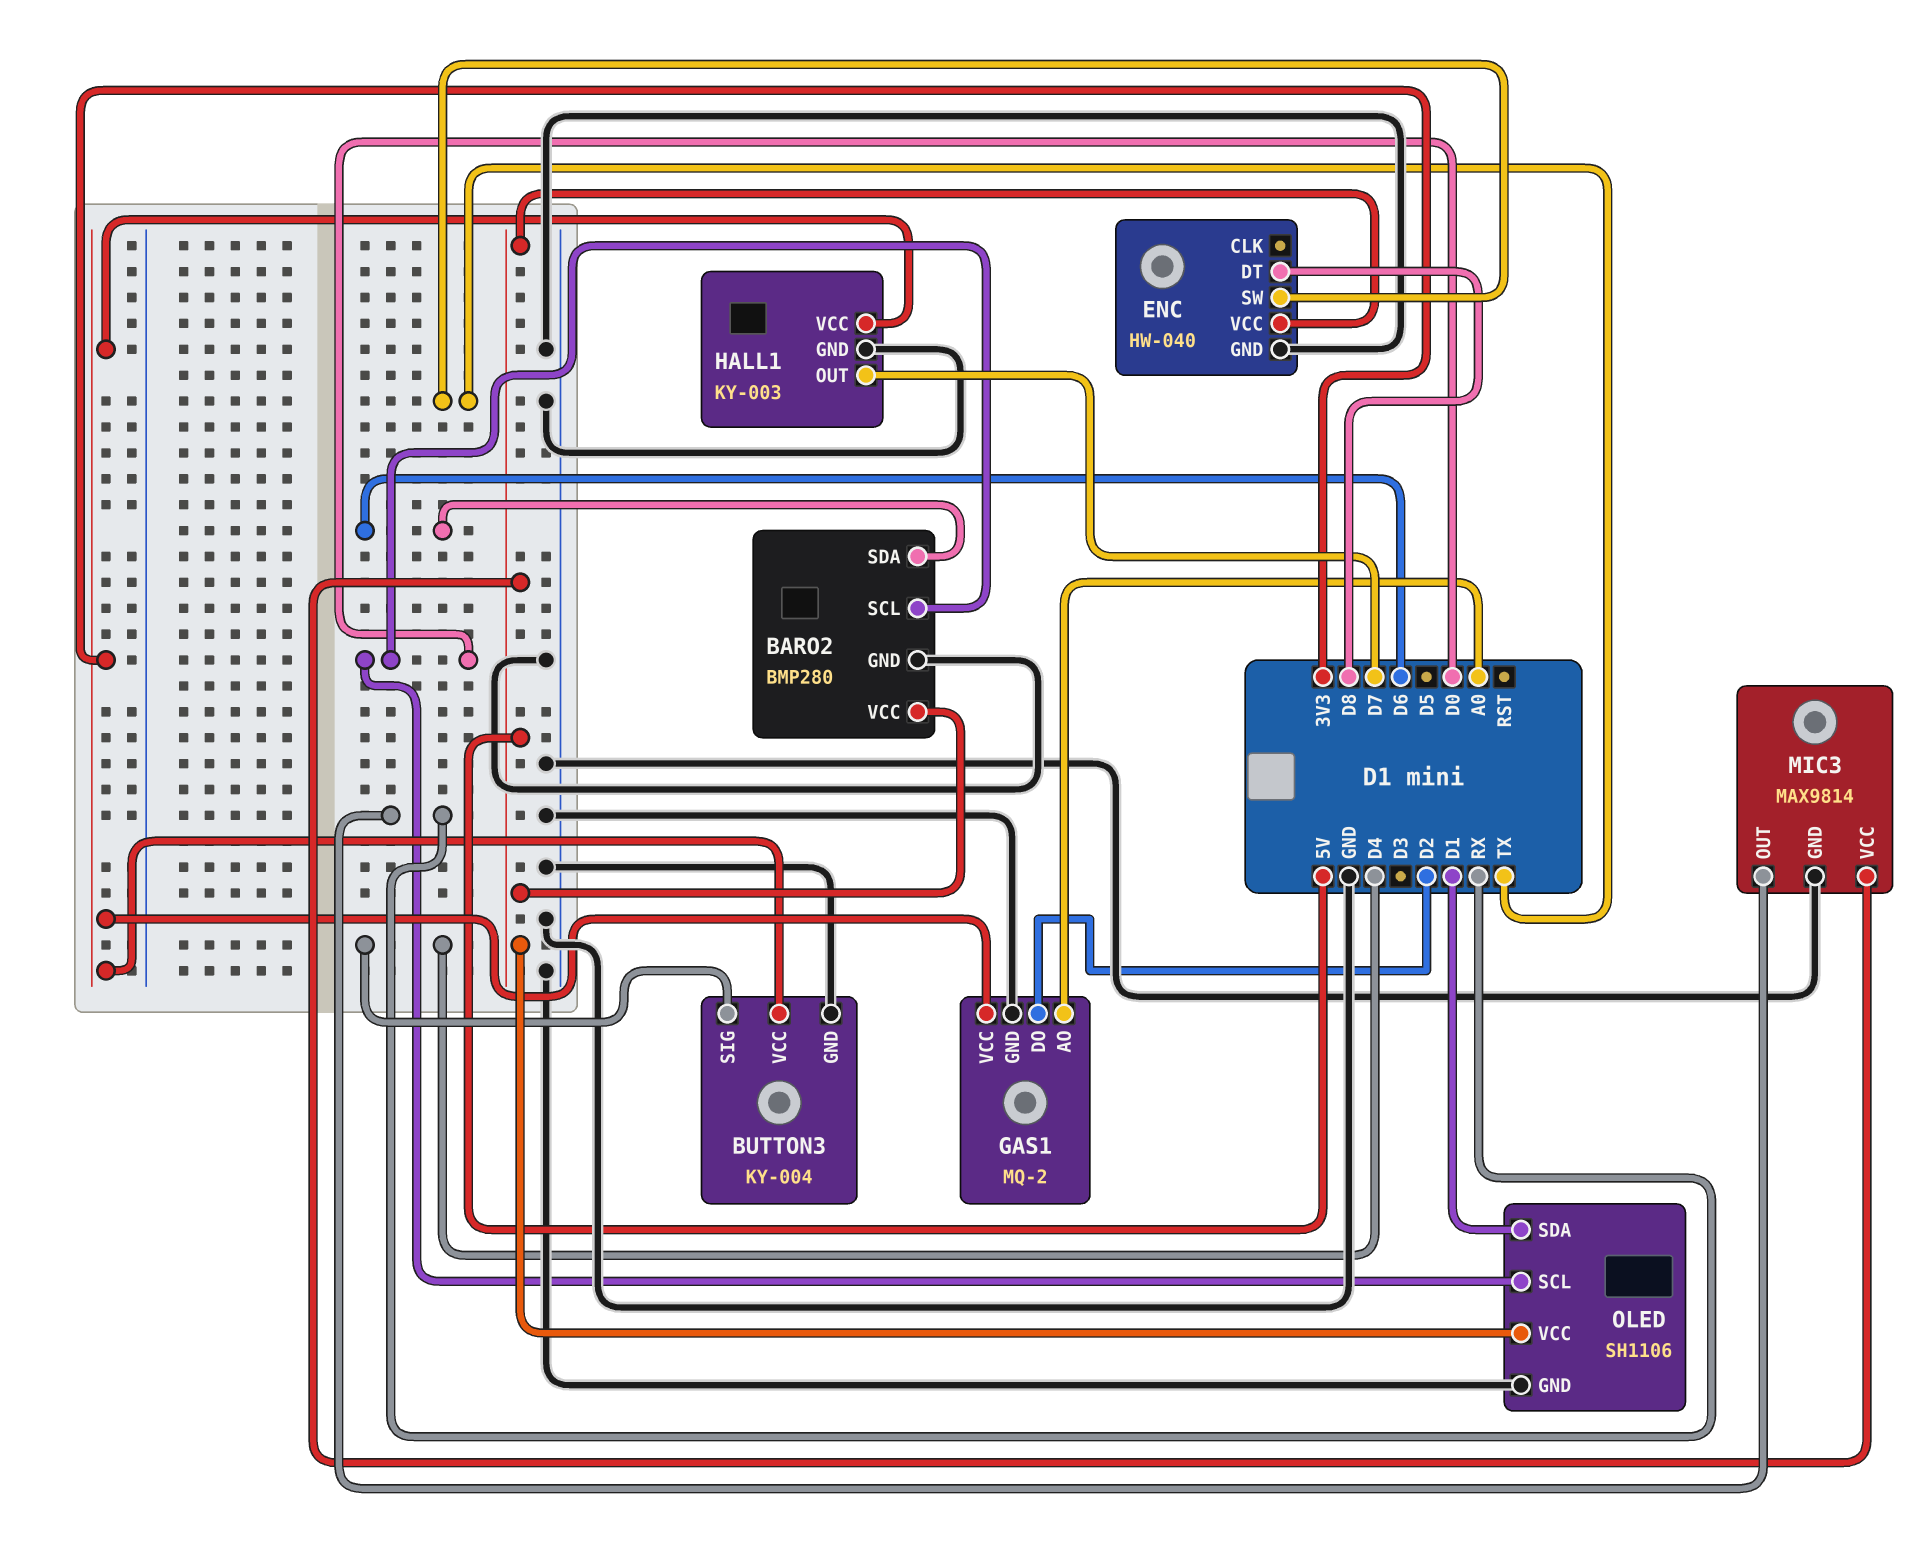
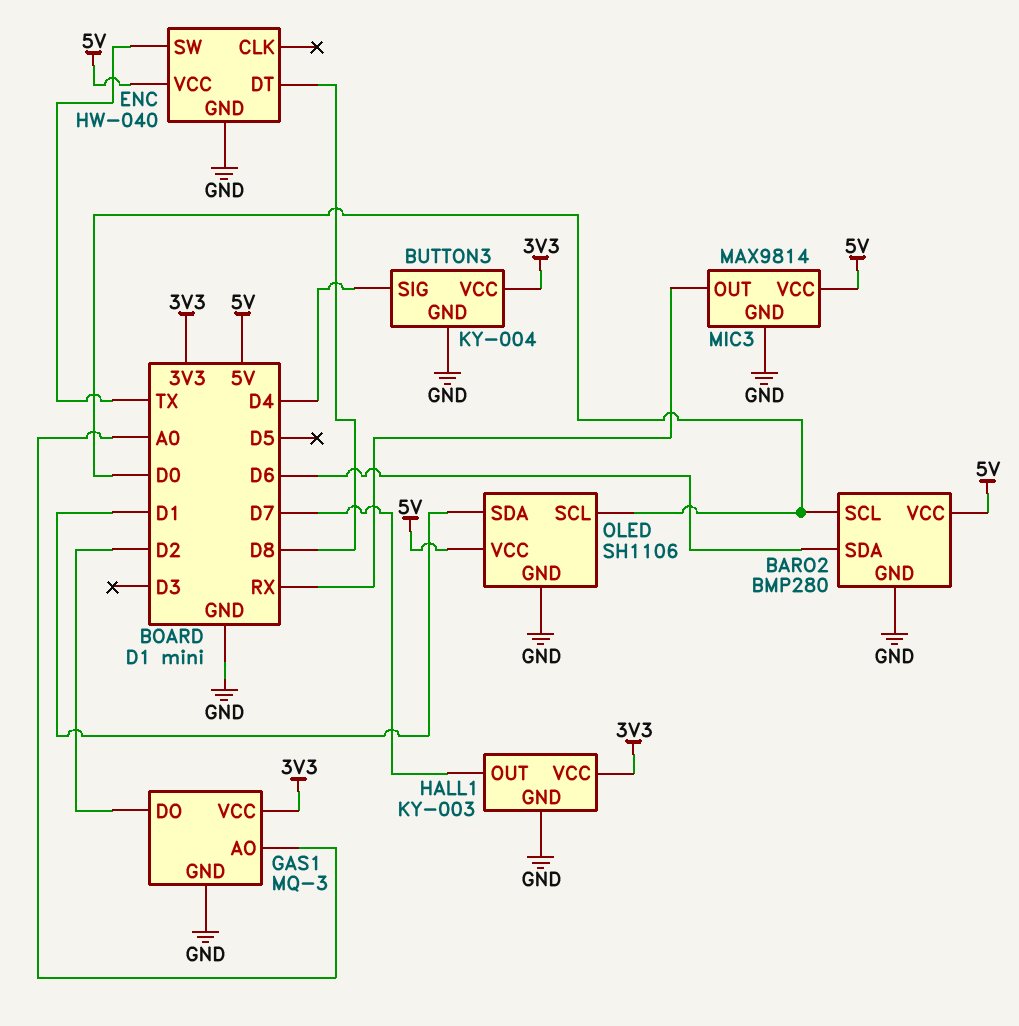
GAS1: MQ-2 -> MQ-3

